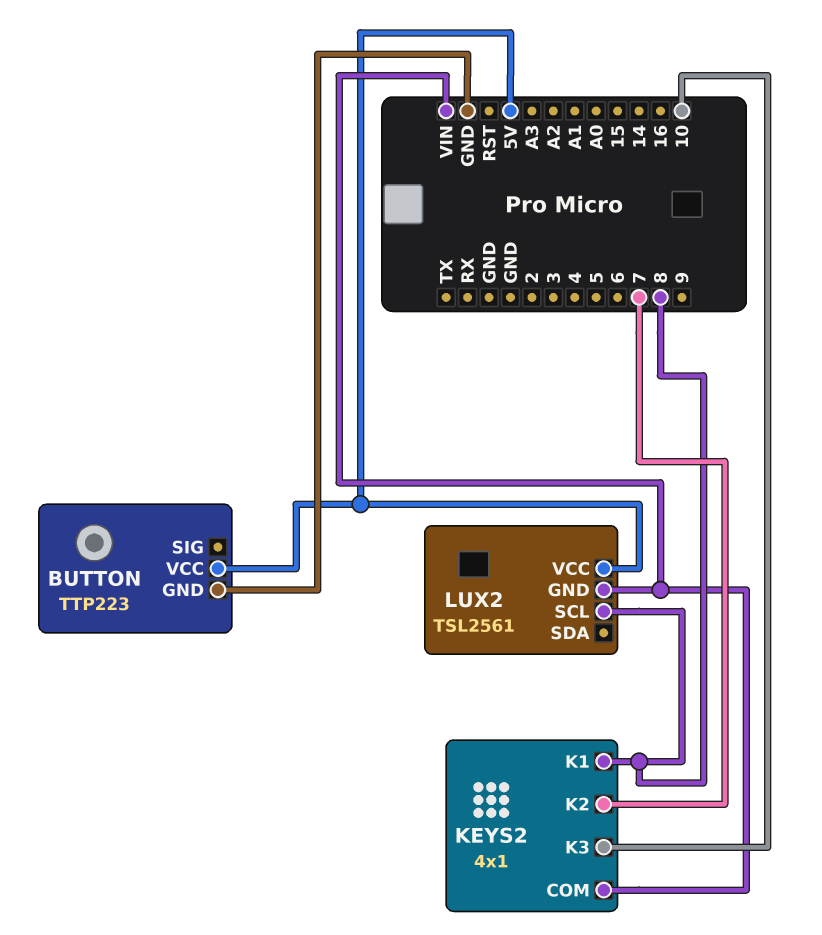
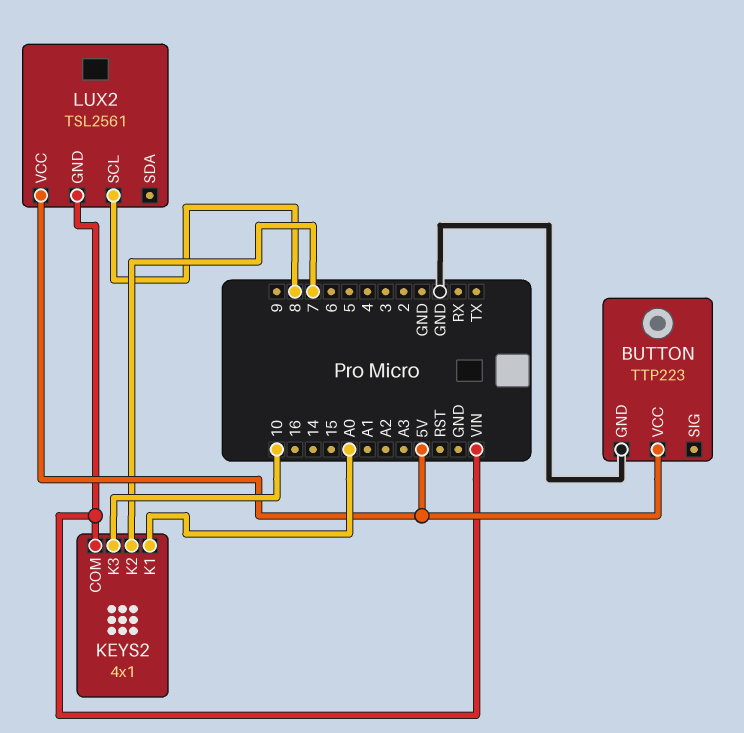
KEYS2 pin K1: 8 -> A0

